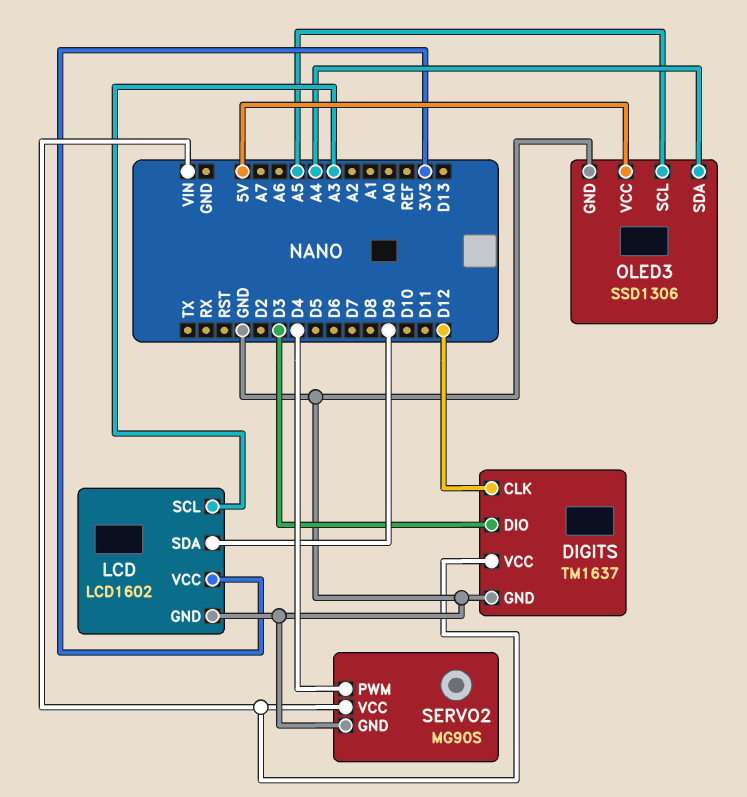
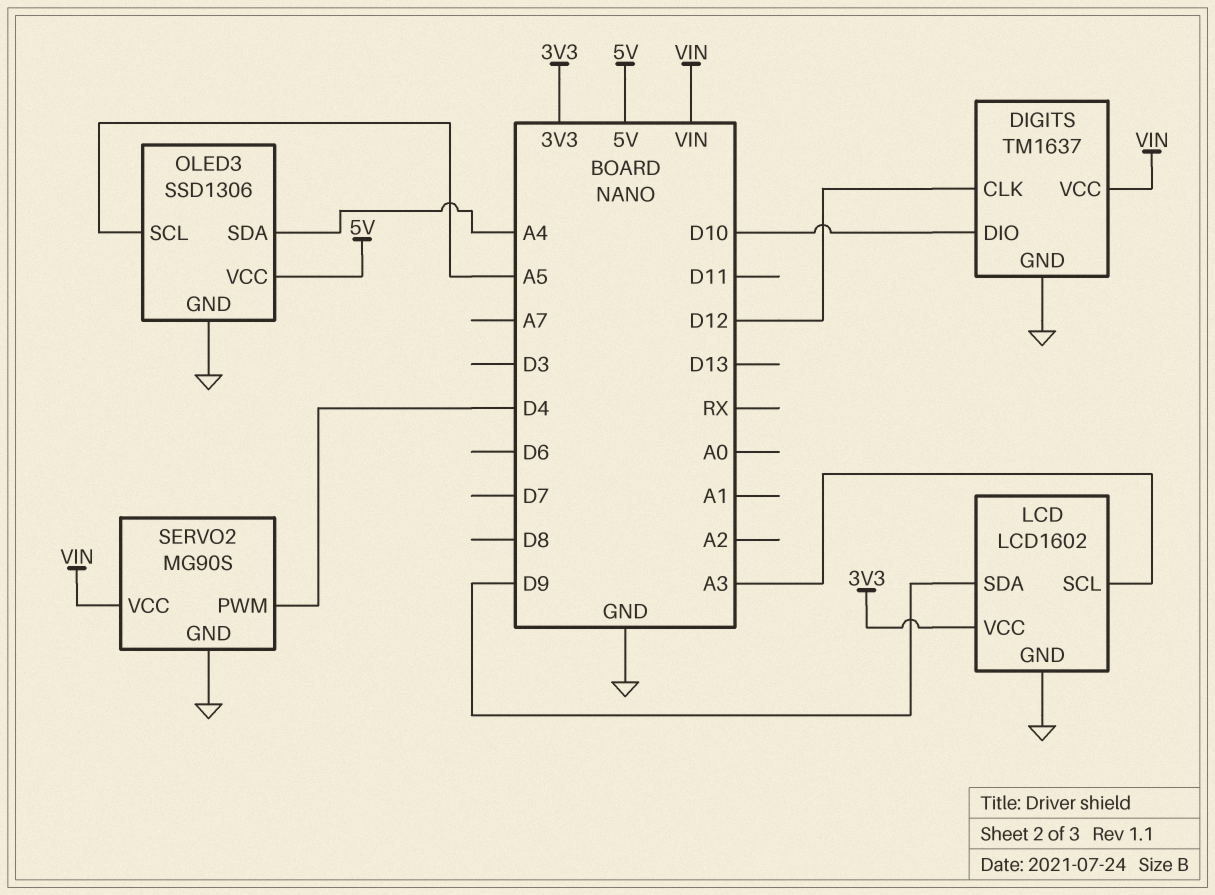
DIGITS pin DIO: D3 -> D10

